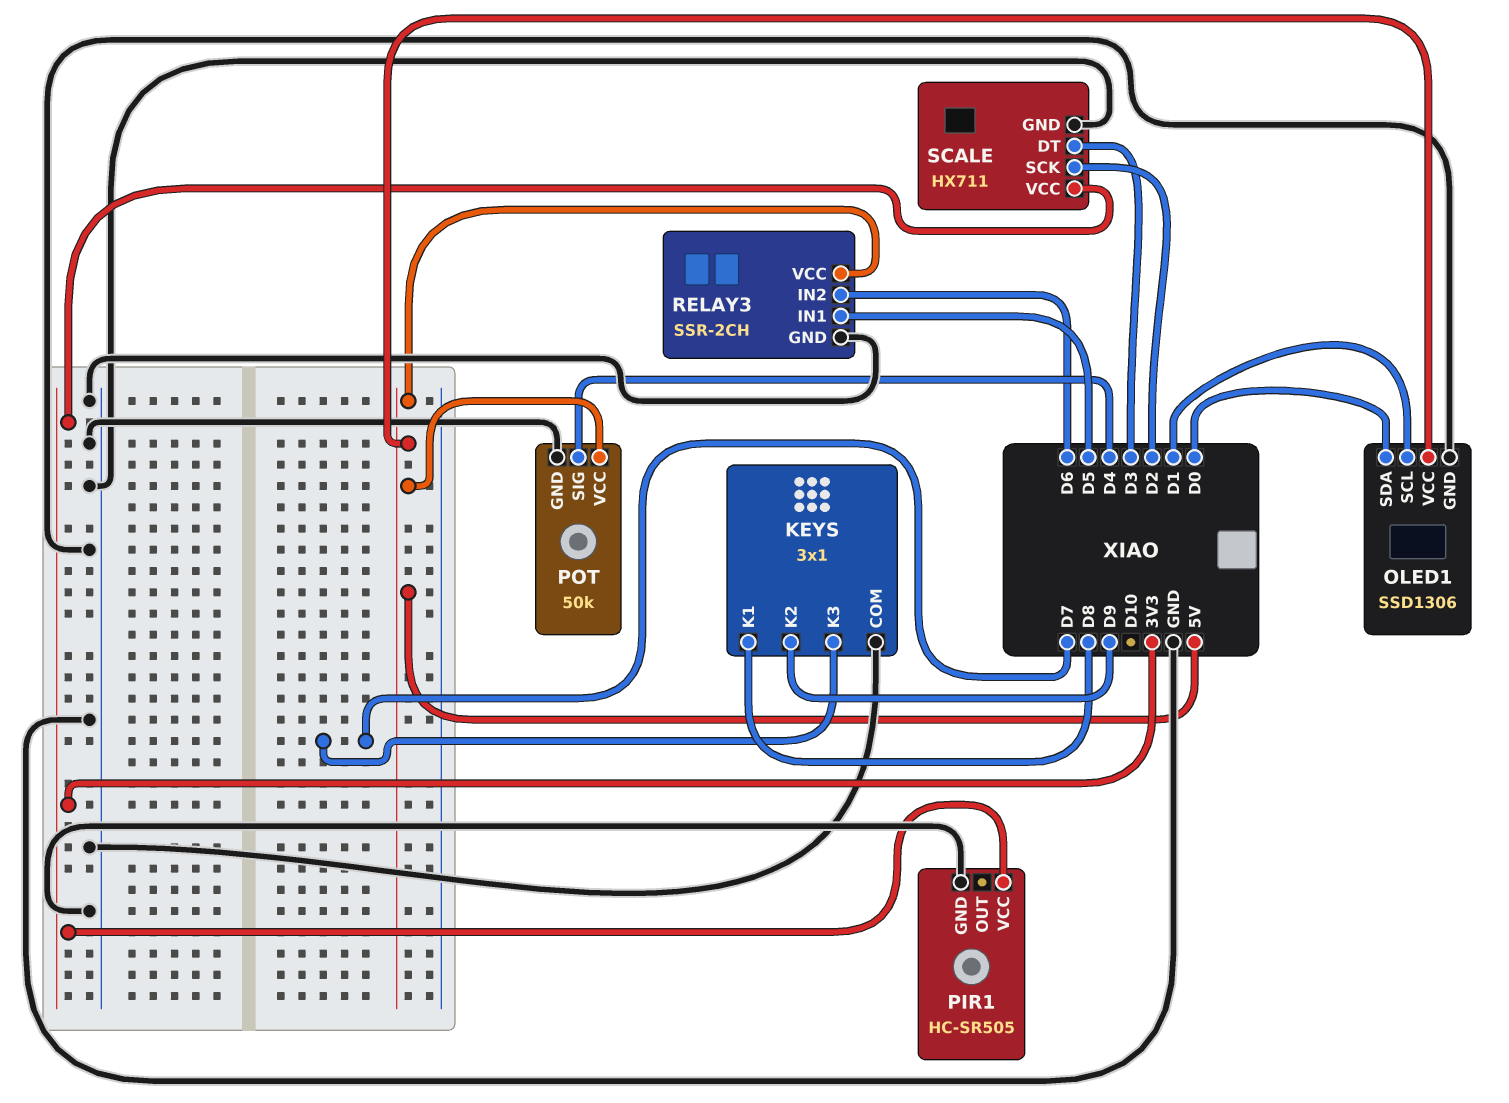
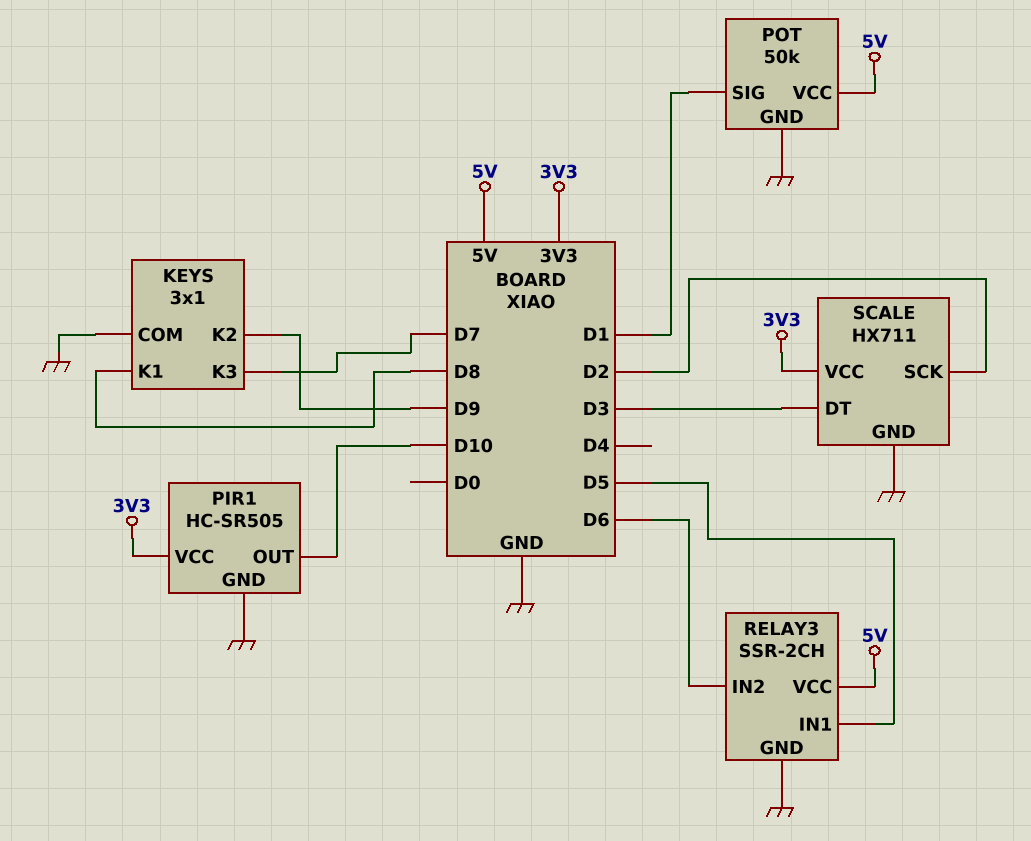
OLED1: SSD1306 -> none
OLED1 pin GND: GND -> none
OLED1 pin SCL: D1 -> none
OLED1 pin SDA: D0 -> none
OLED1 pin VCC: 5V -> none
PIR1 pin OUT: none -> D10
POT pin SIG: D4 -> D1

